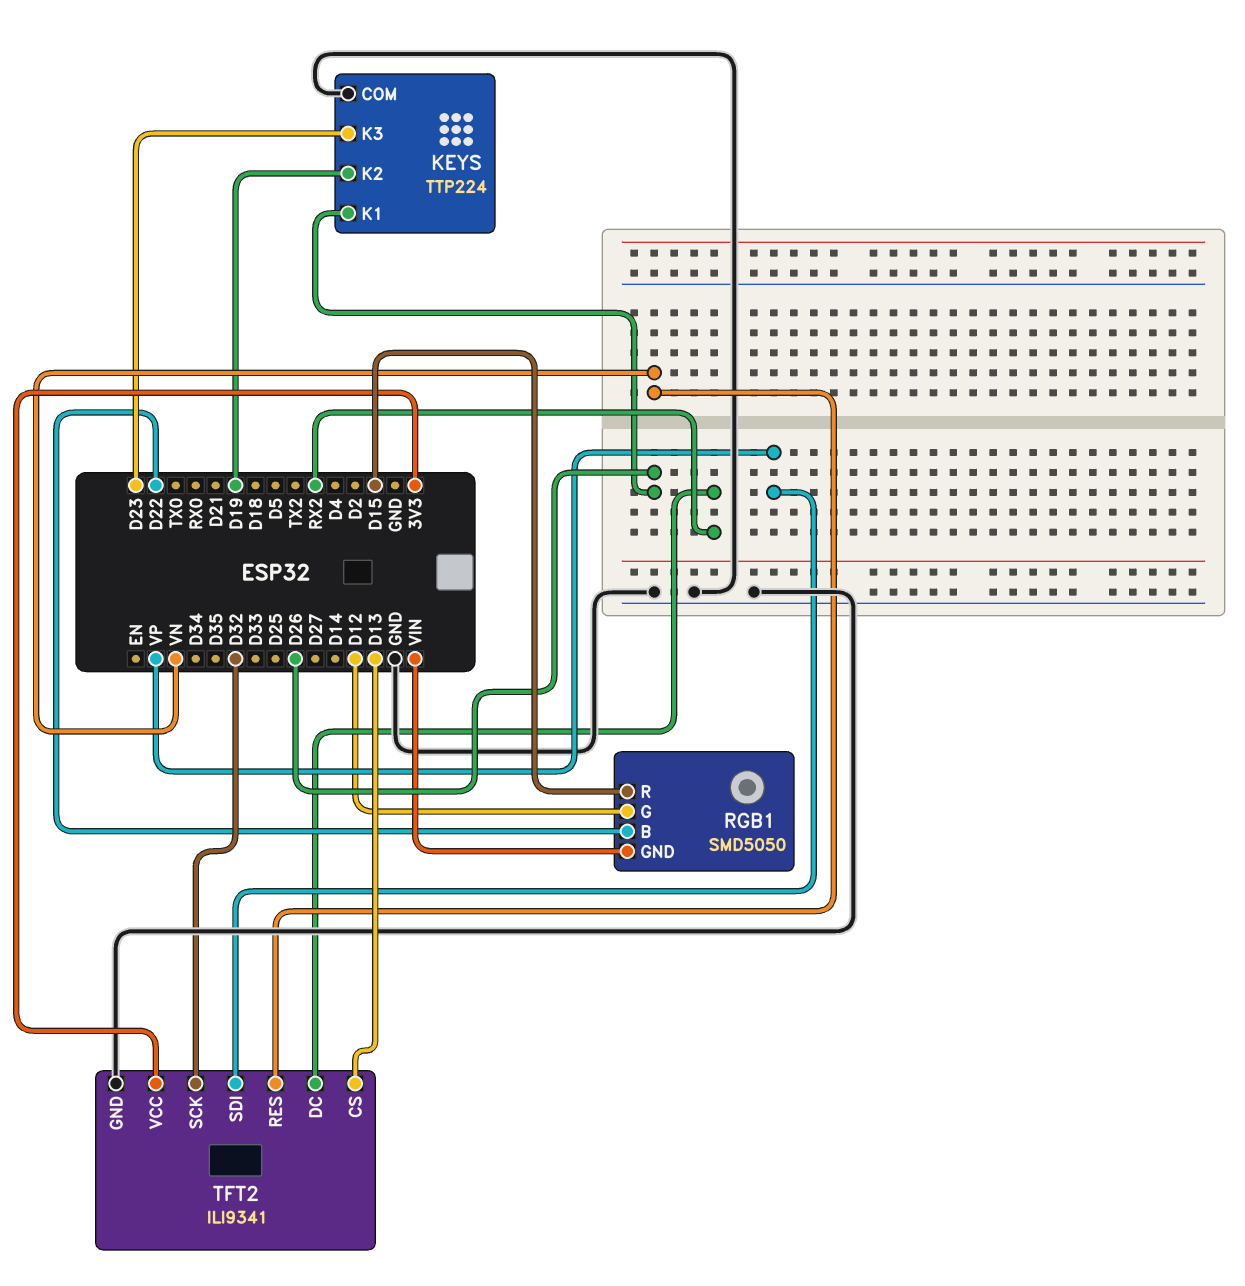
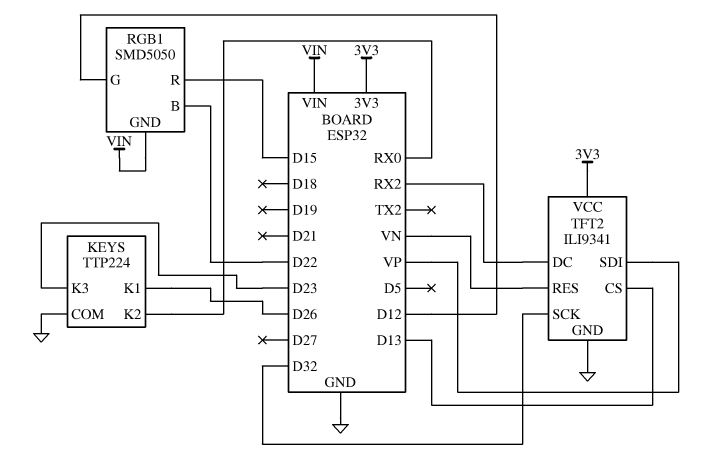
KEYS pin K2: D19 -> RX0

